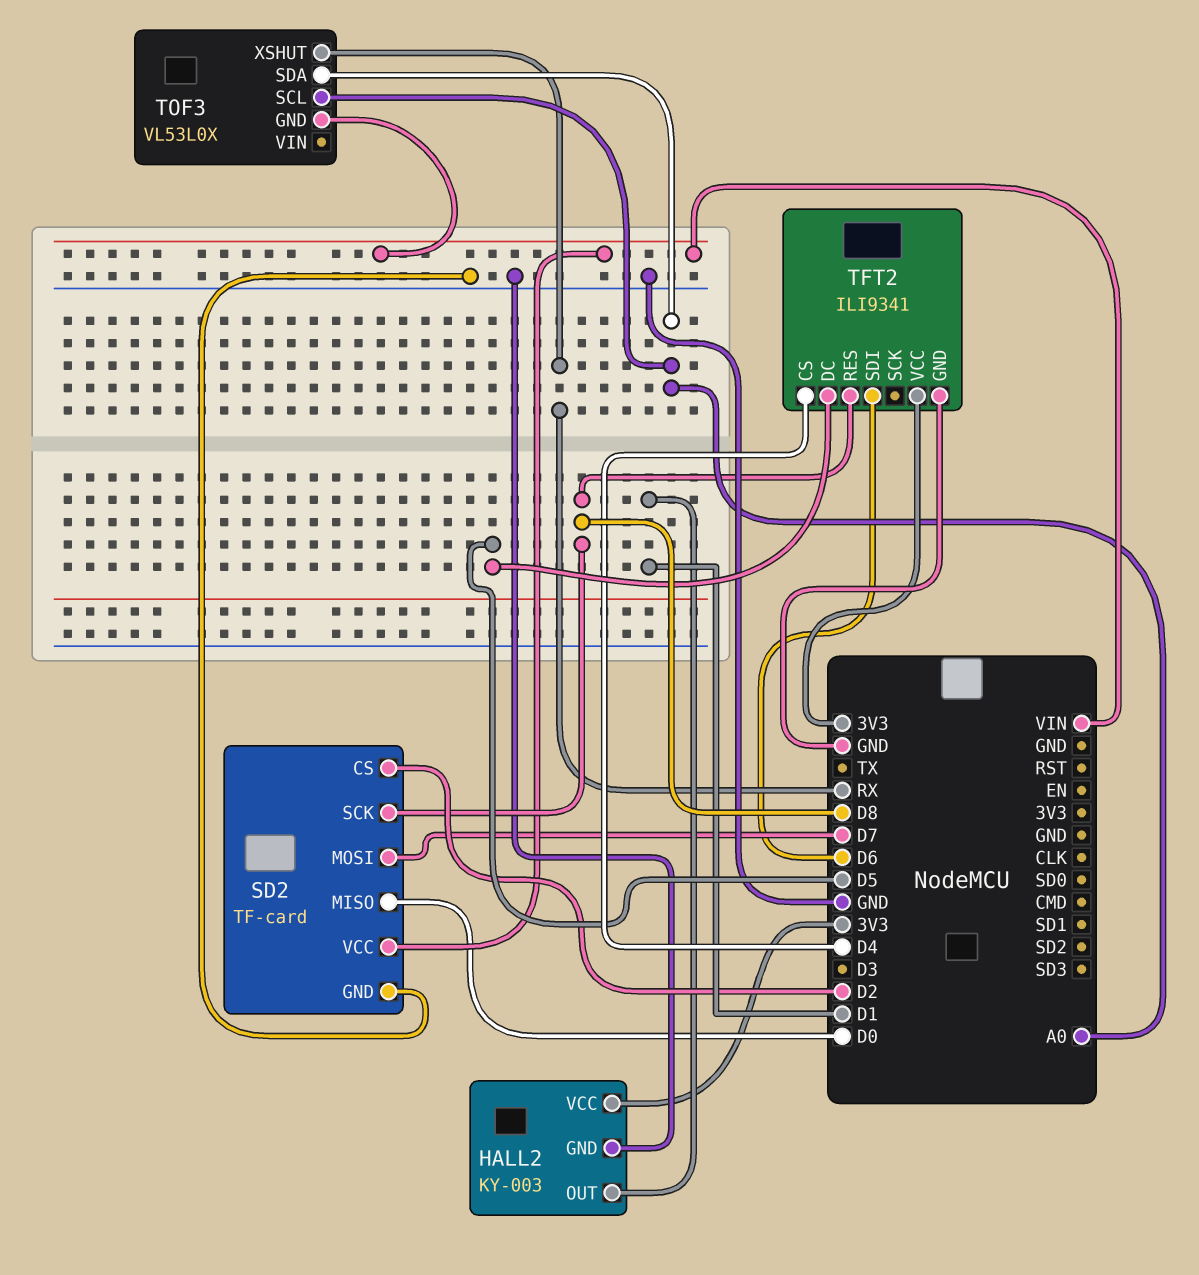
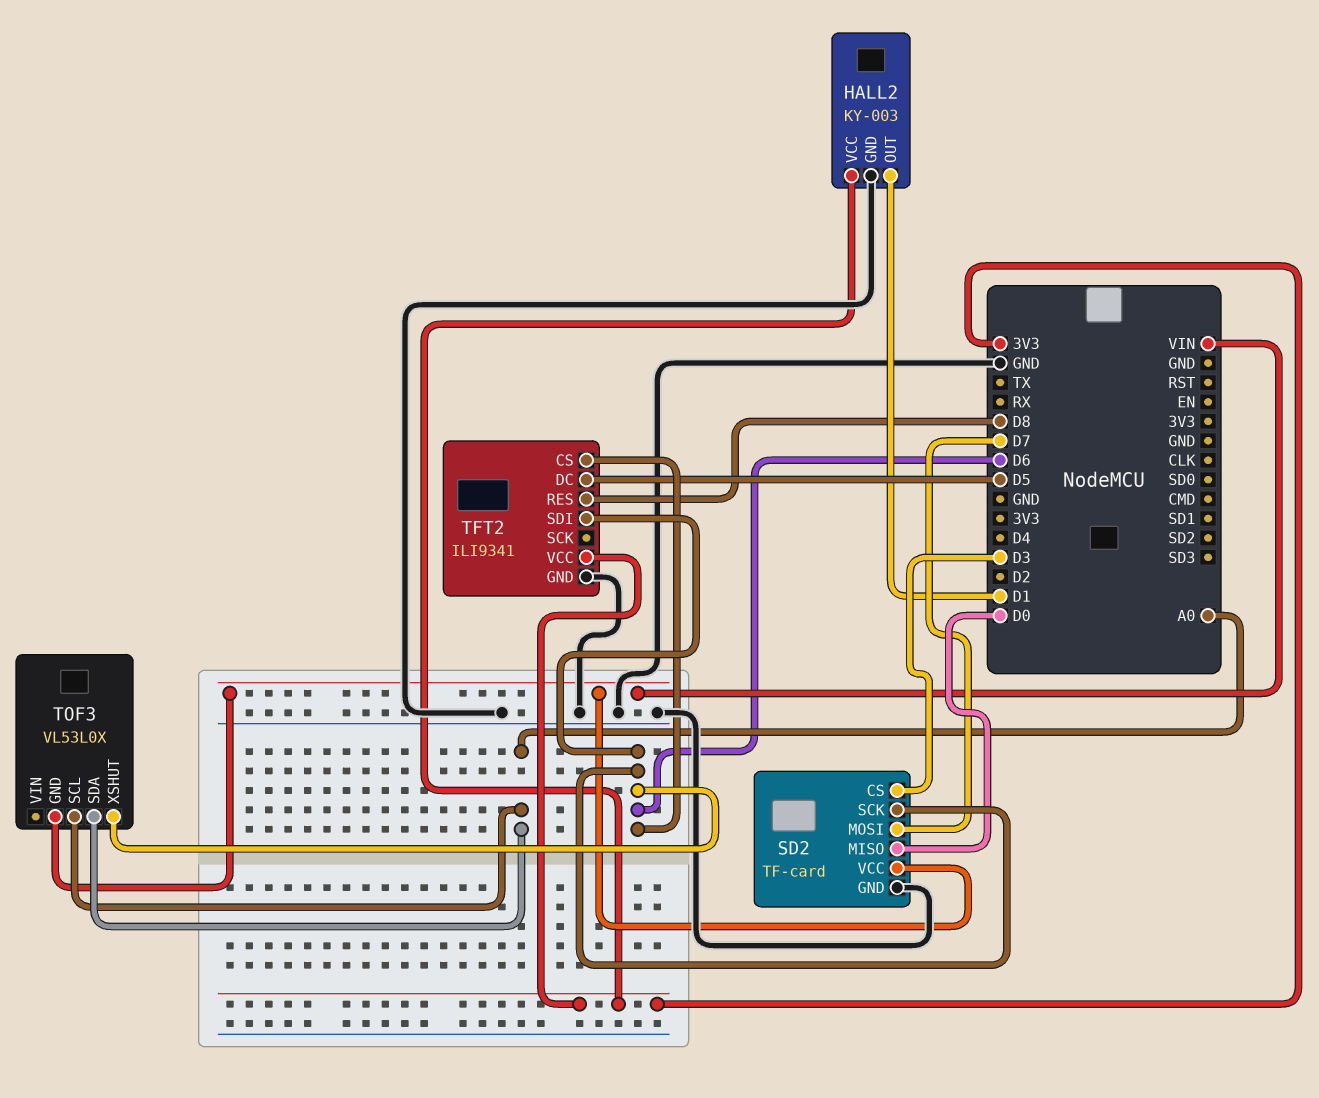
SD2 pin CS: D2 -> D3
SD2 pin SCK: D8 -> D6
TFT2 pin CS: D4 -> D6
TOF3 pin XSHUT: RX -> D6

